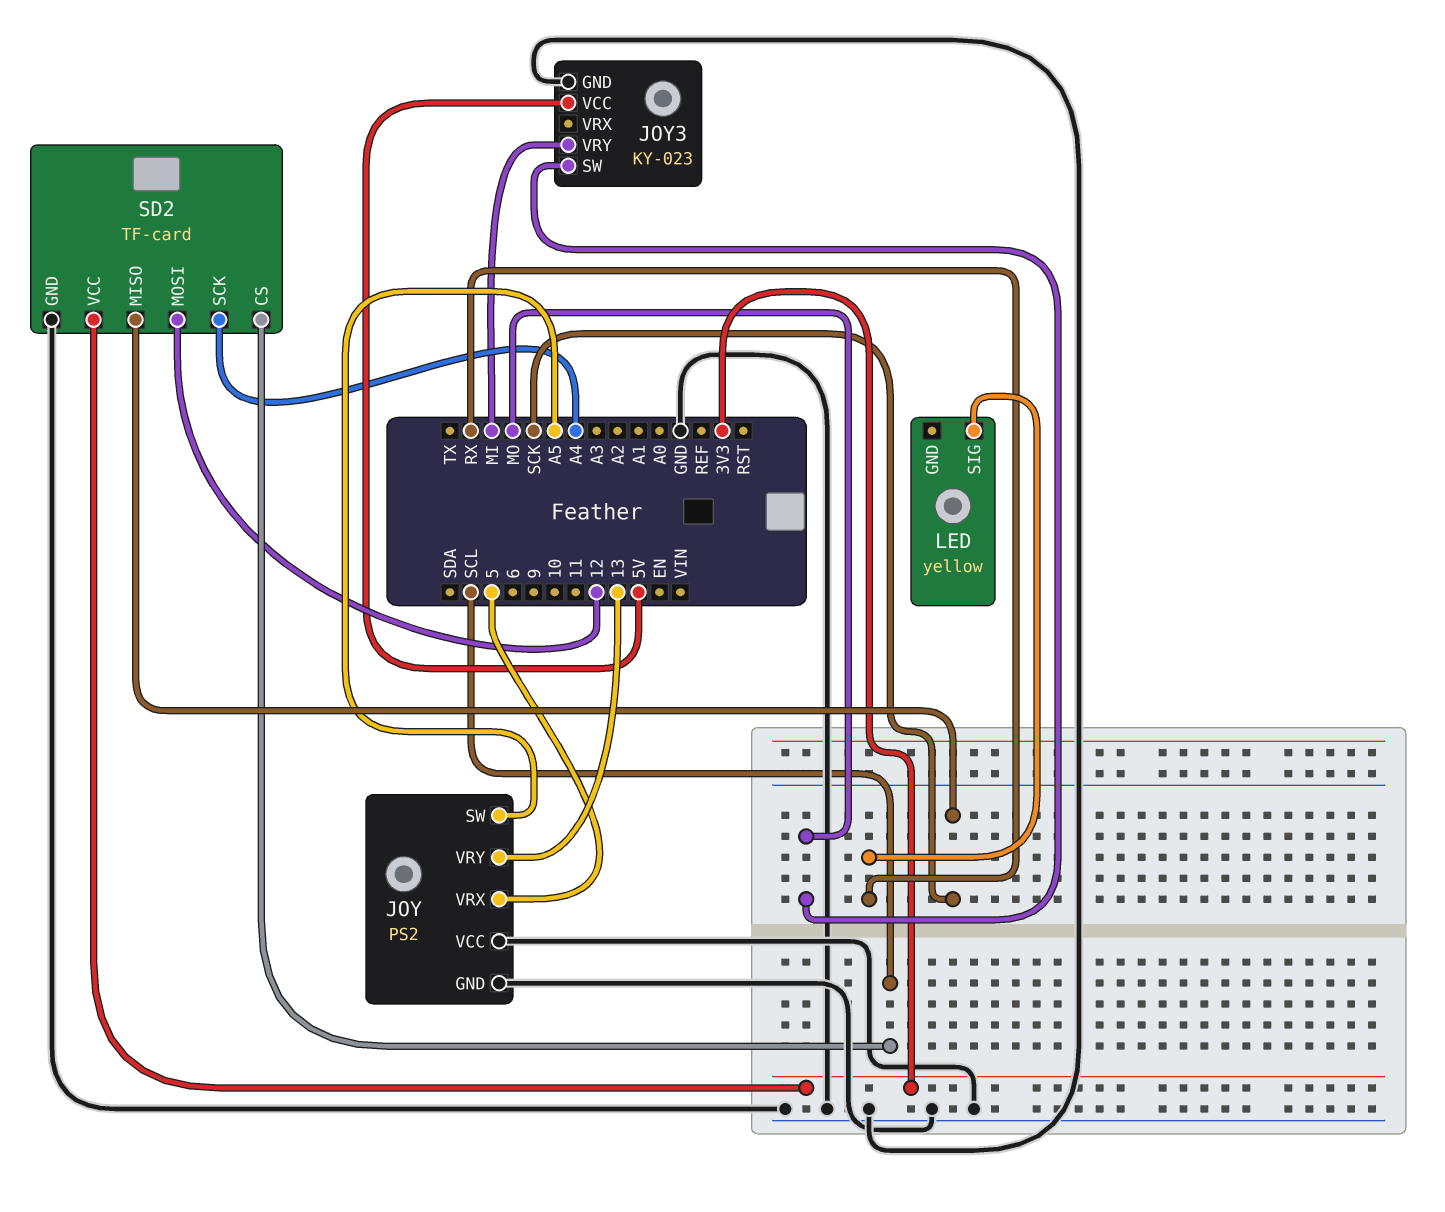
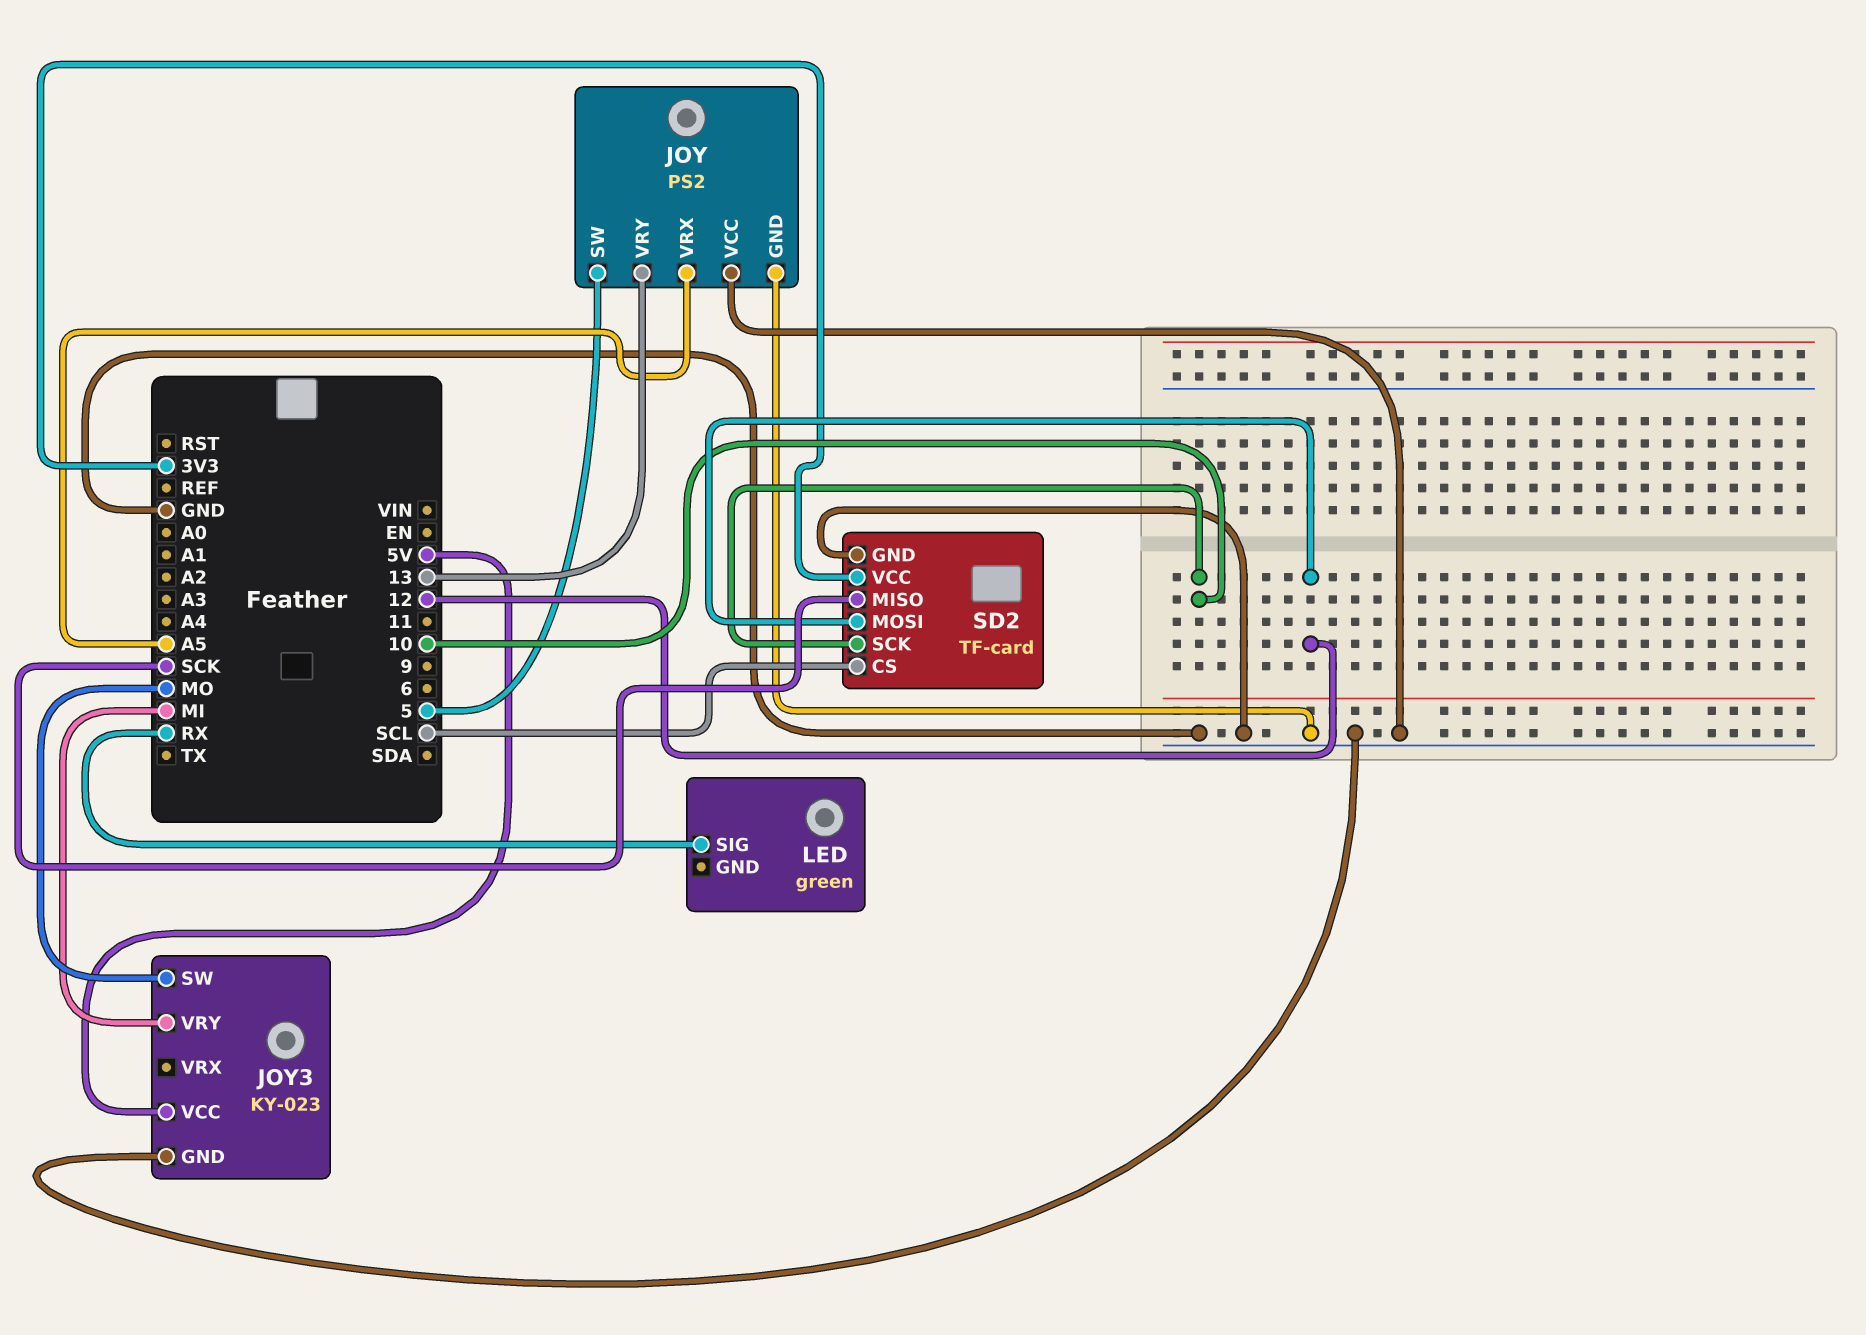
JOY pin SW: A5 -> 5
JOY pin VRX: 5 -> A5
LED: yellow -> green
SD2 pin SCK: A4 -> 10

